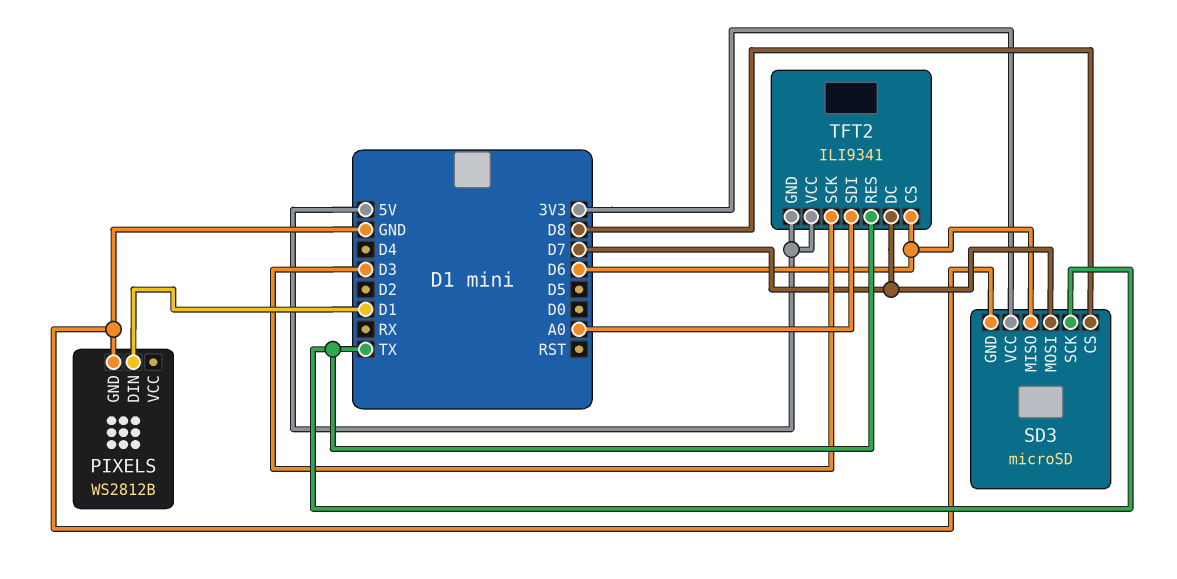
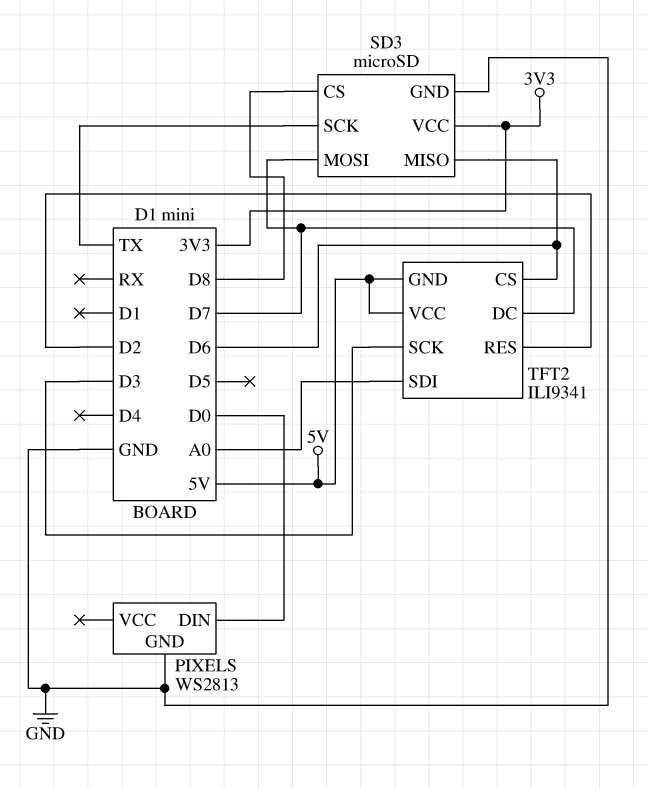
PIXELS: WS2812B -> WS2813
PIXELS pin DIN: D1 -> D0
TFT2 pin RES: TX -> D2

